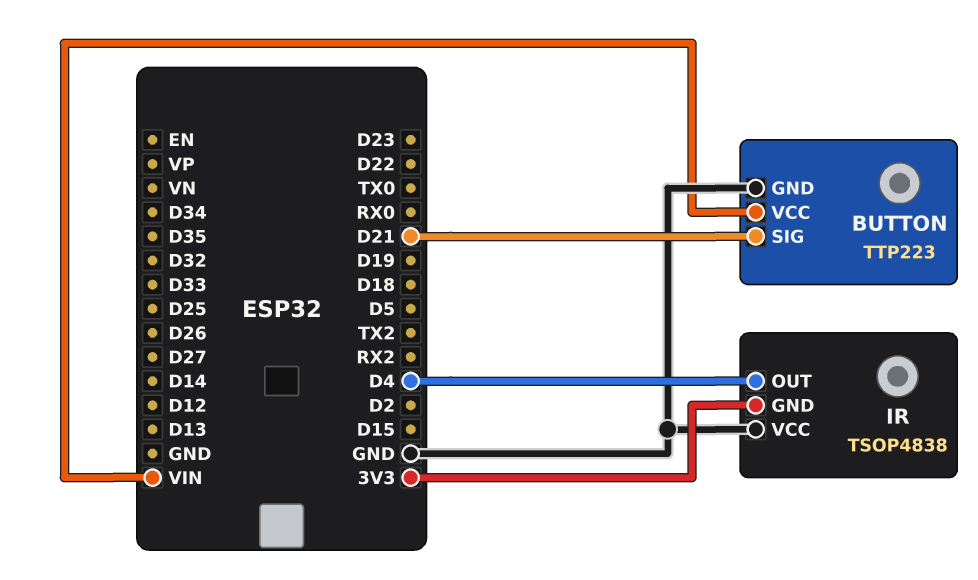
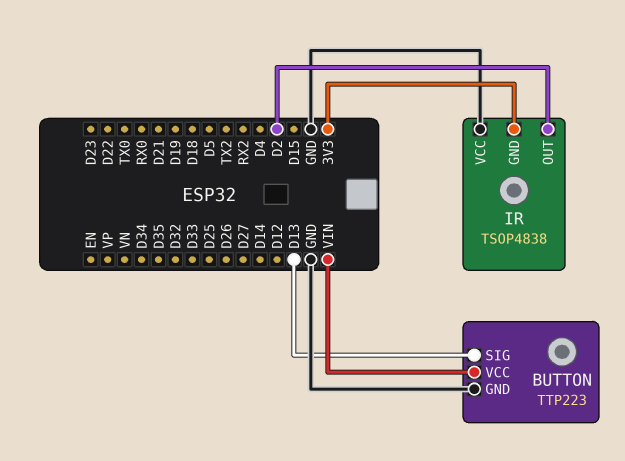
BUTTON pin SIG: D21 -> D13
IR pin OUT: D4 -> D2

